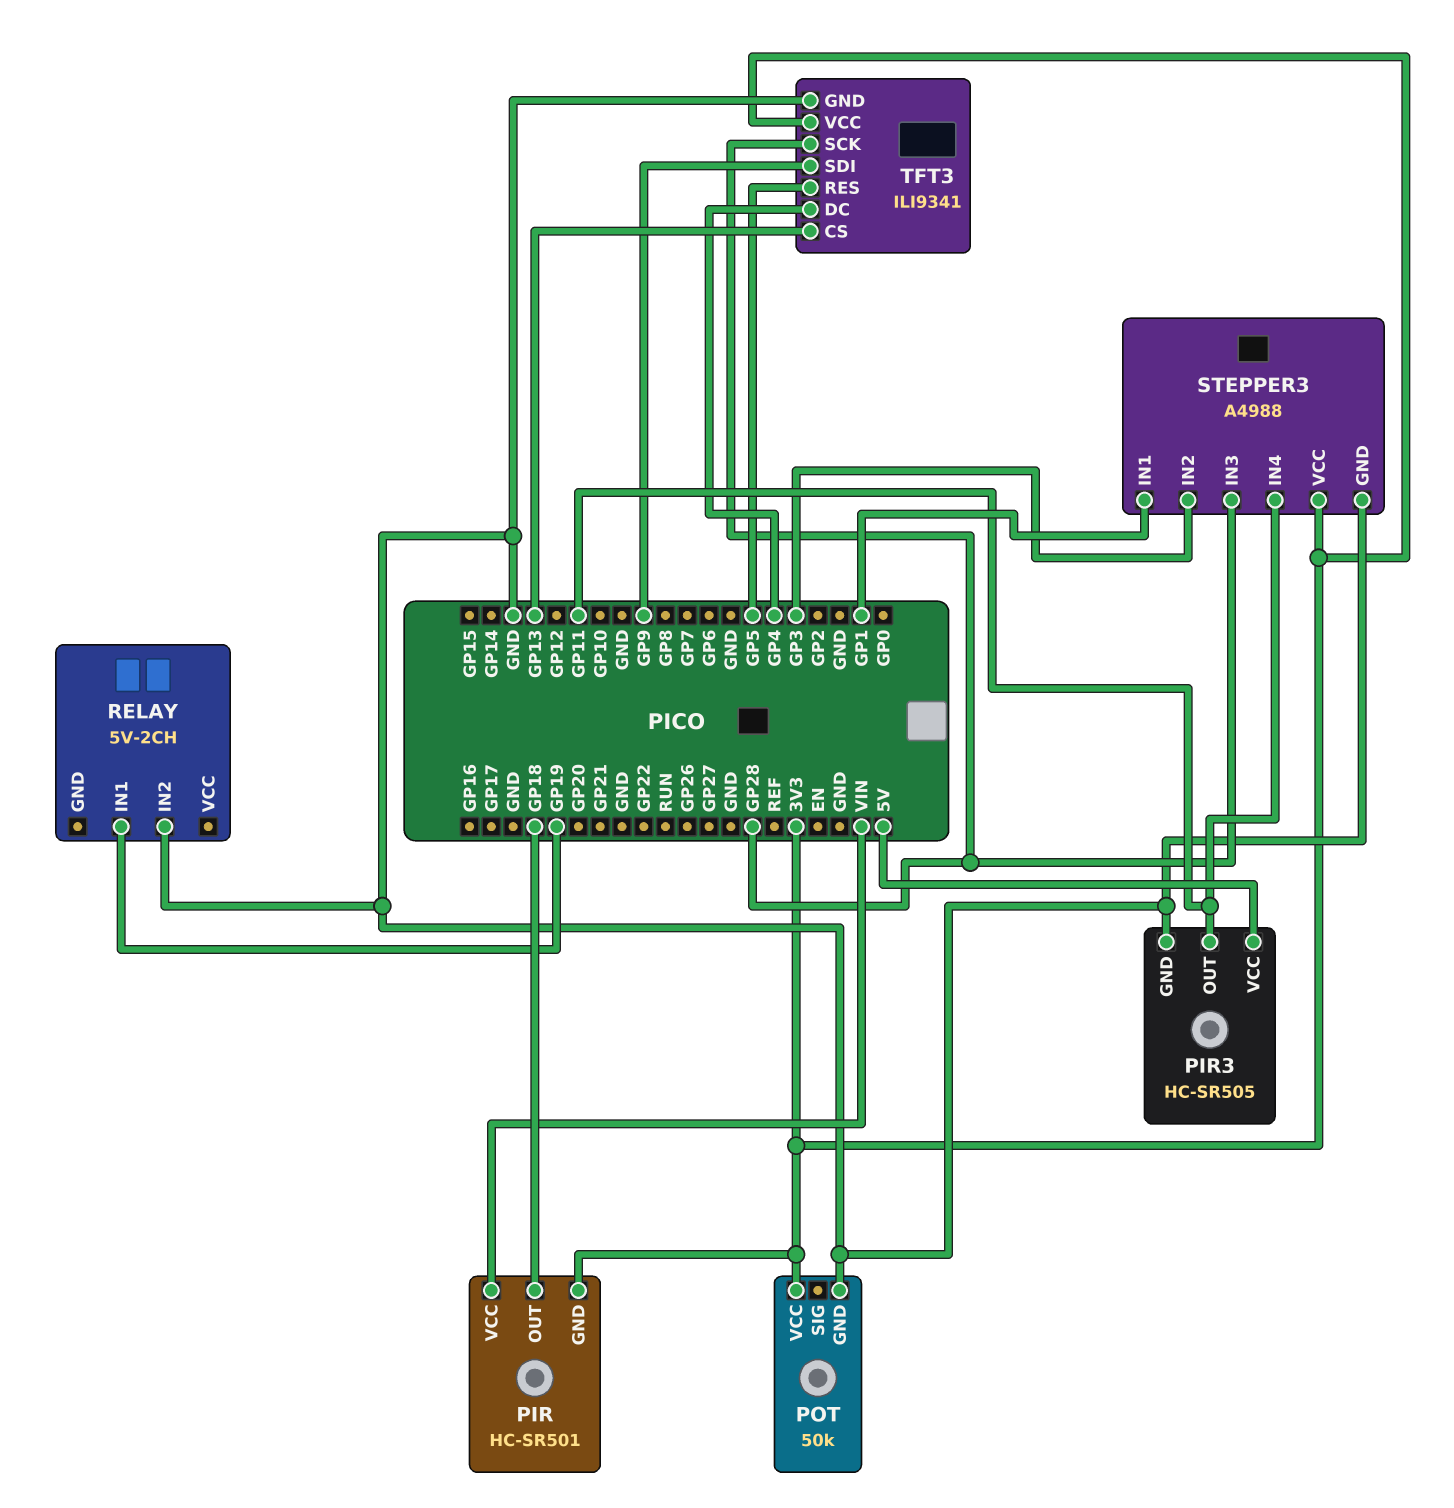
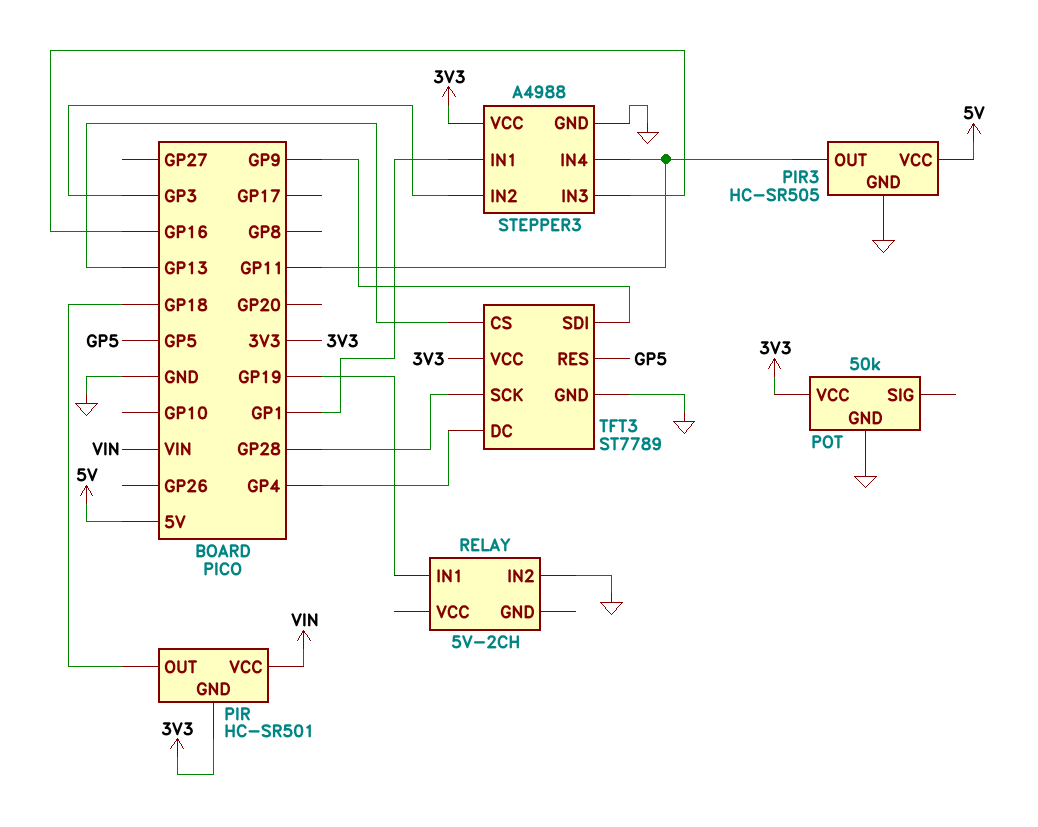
STEPPER3 pin IN3: GP28 -> GP16
TFT3: ILI9341 -> ST7789

